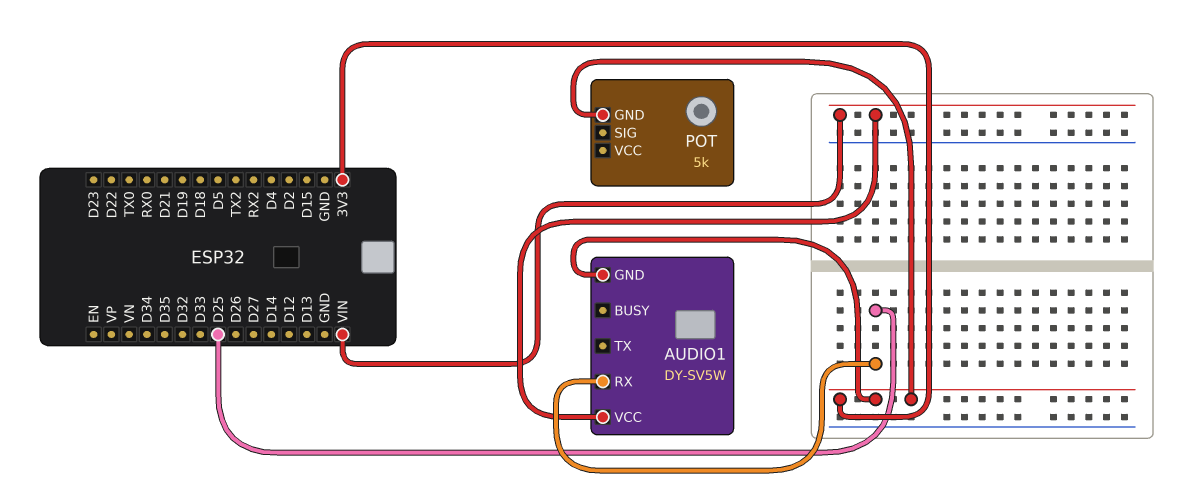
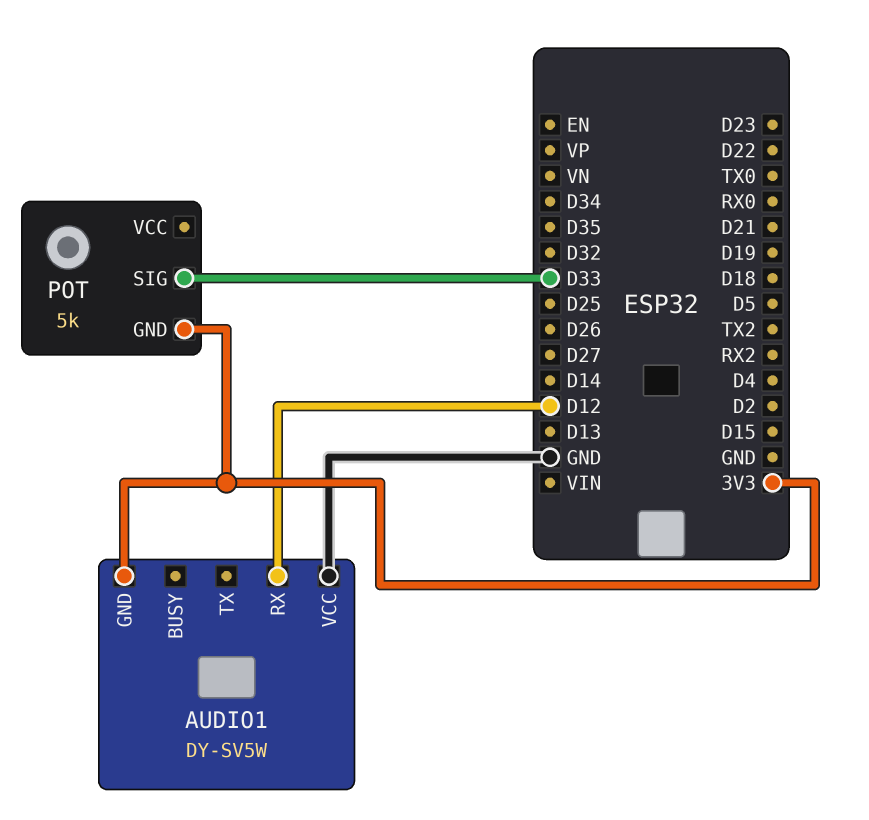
AUDIO1 pin RX: D25 -> D12
AUDIO1 pin VCC: VIN -> GND
POT pin SIG: none -> D33

